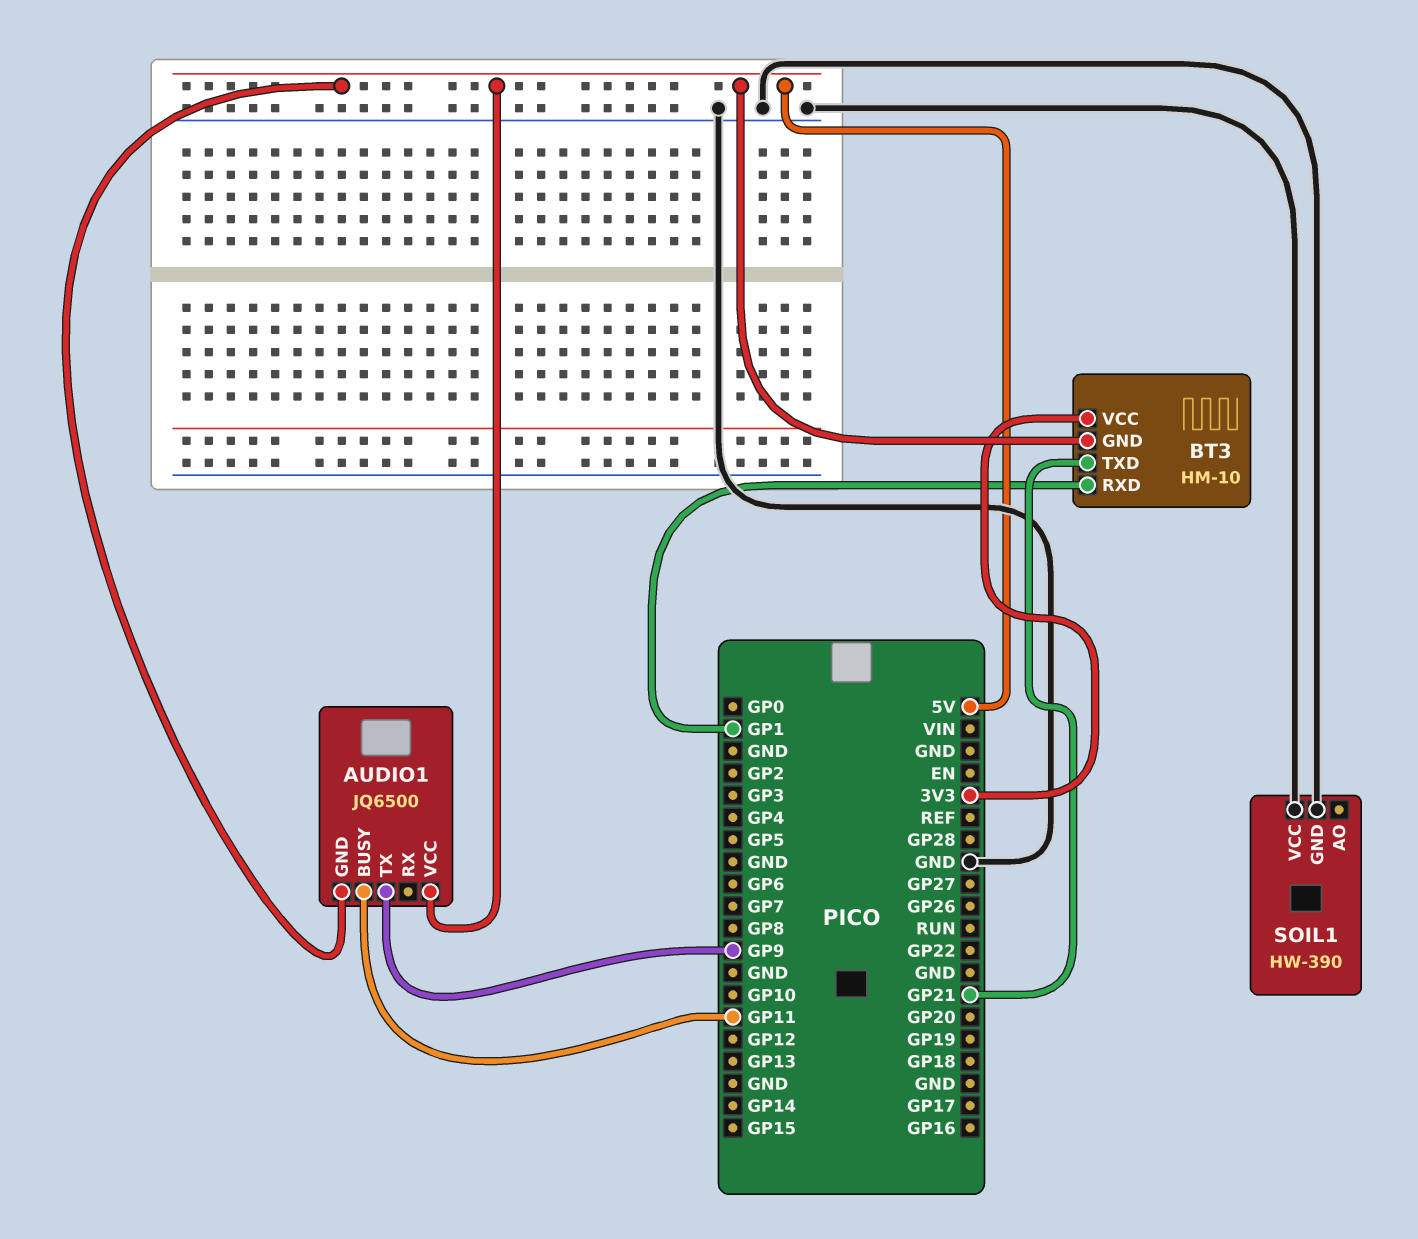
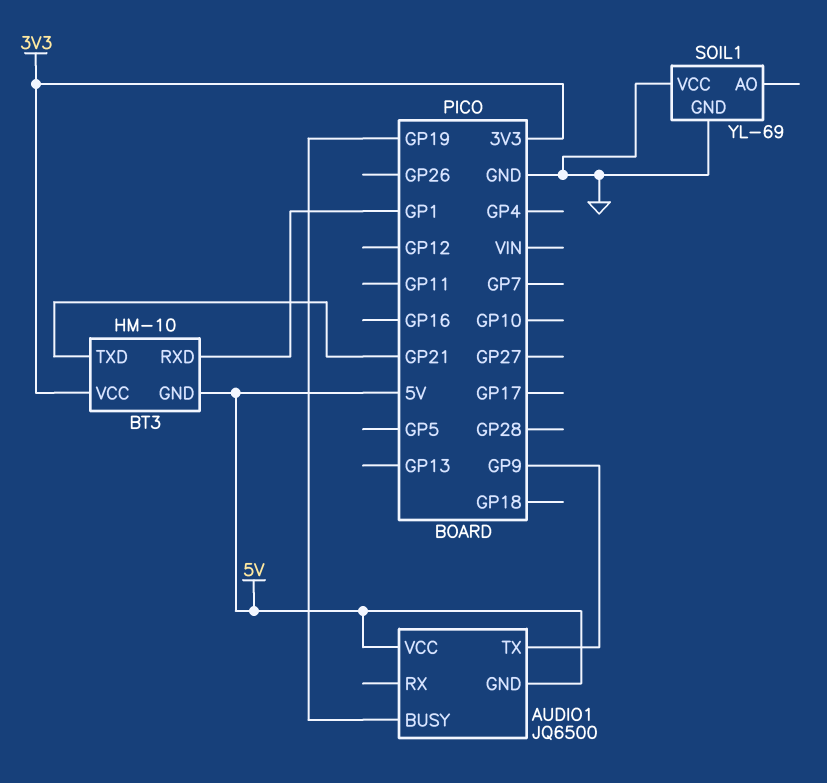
AUDIO1 pin BUSY: GP11 -> GP19
SOIL1: HW-390 -> YL-69

